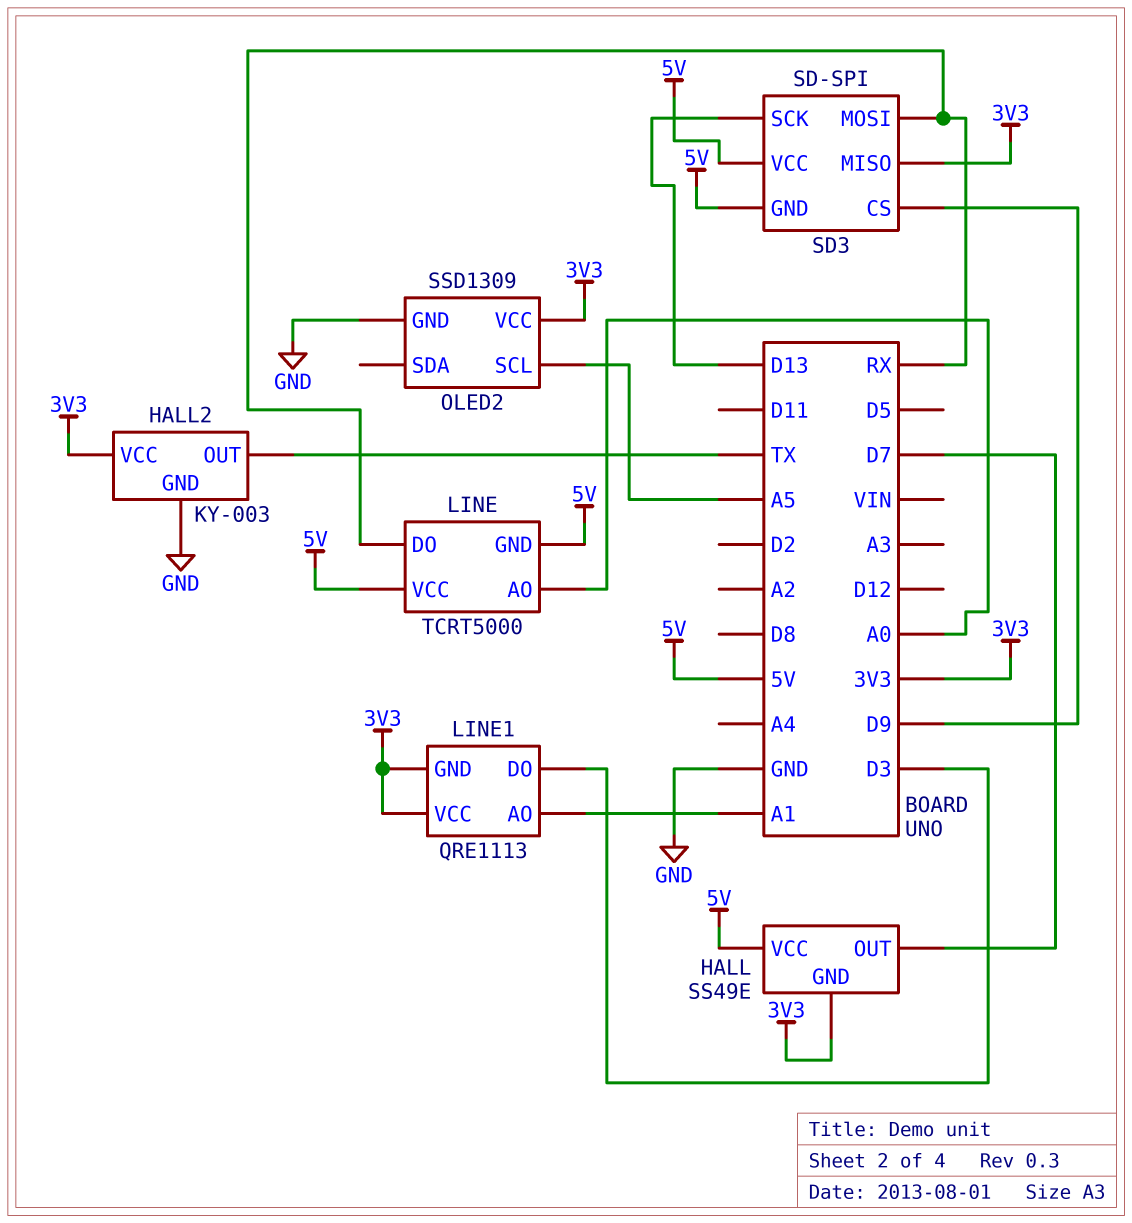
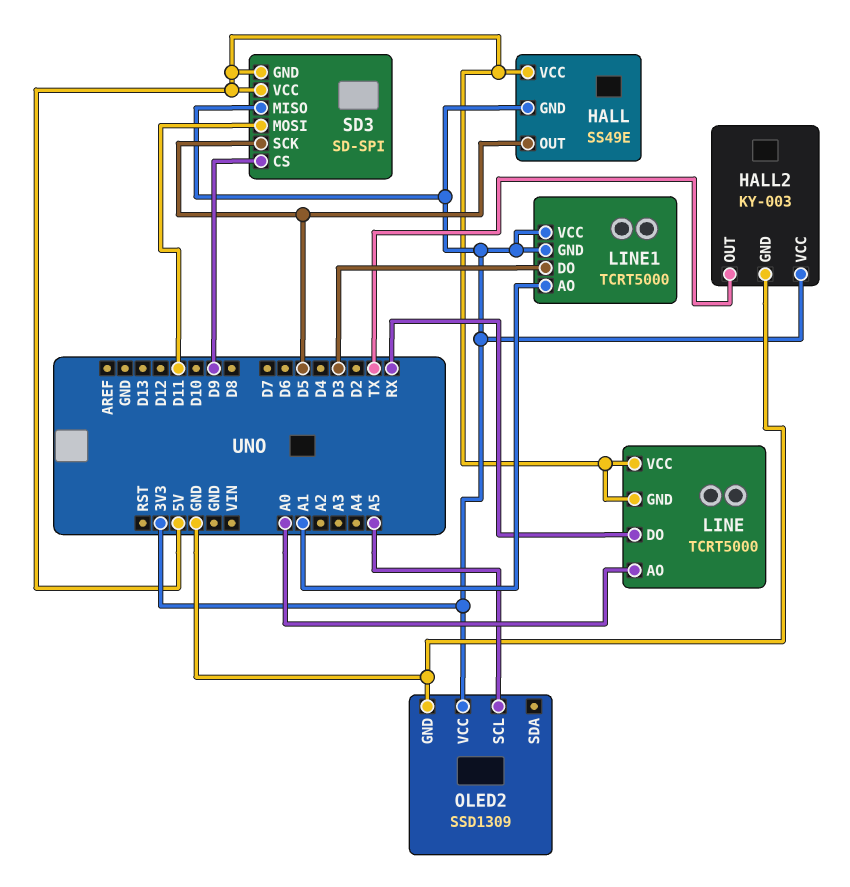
HALL pin OUT: D7 -> D5
LINE1: QRE1113 -> TCRT5000
SD3 pin MOSI: RX -> D11
SD3 pin SCK: D13 -> D5

